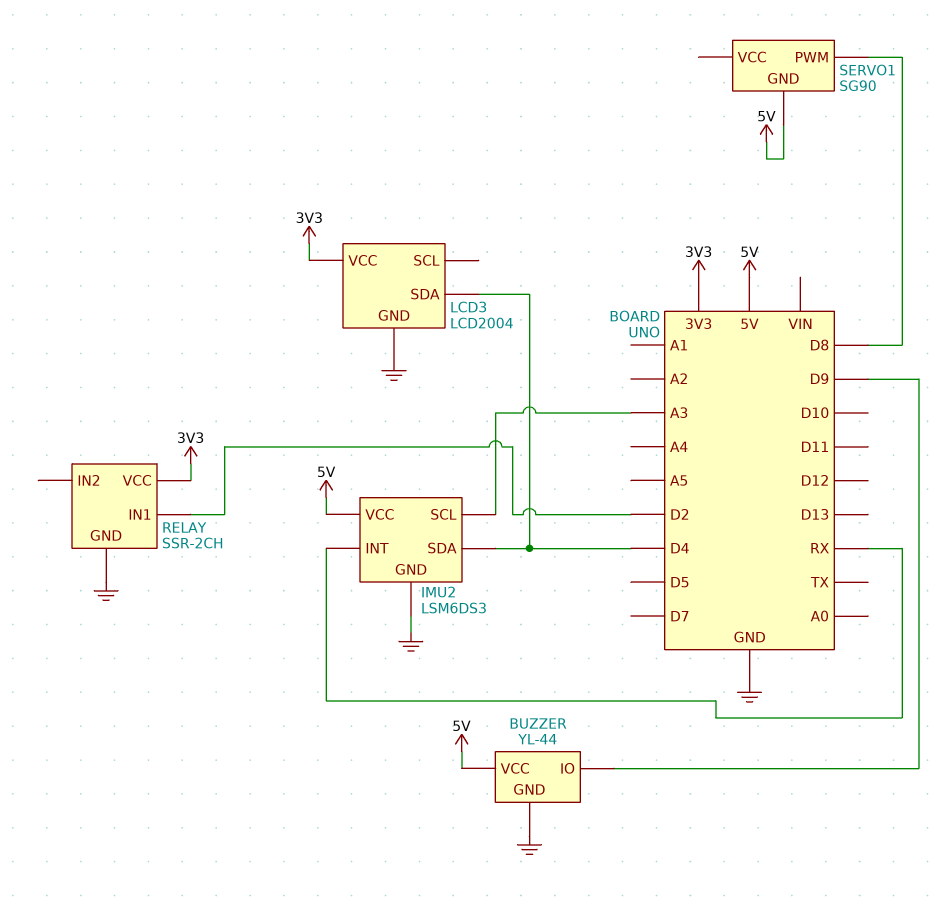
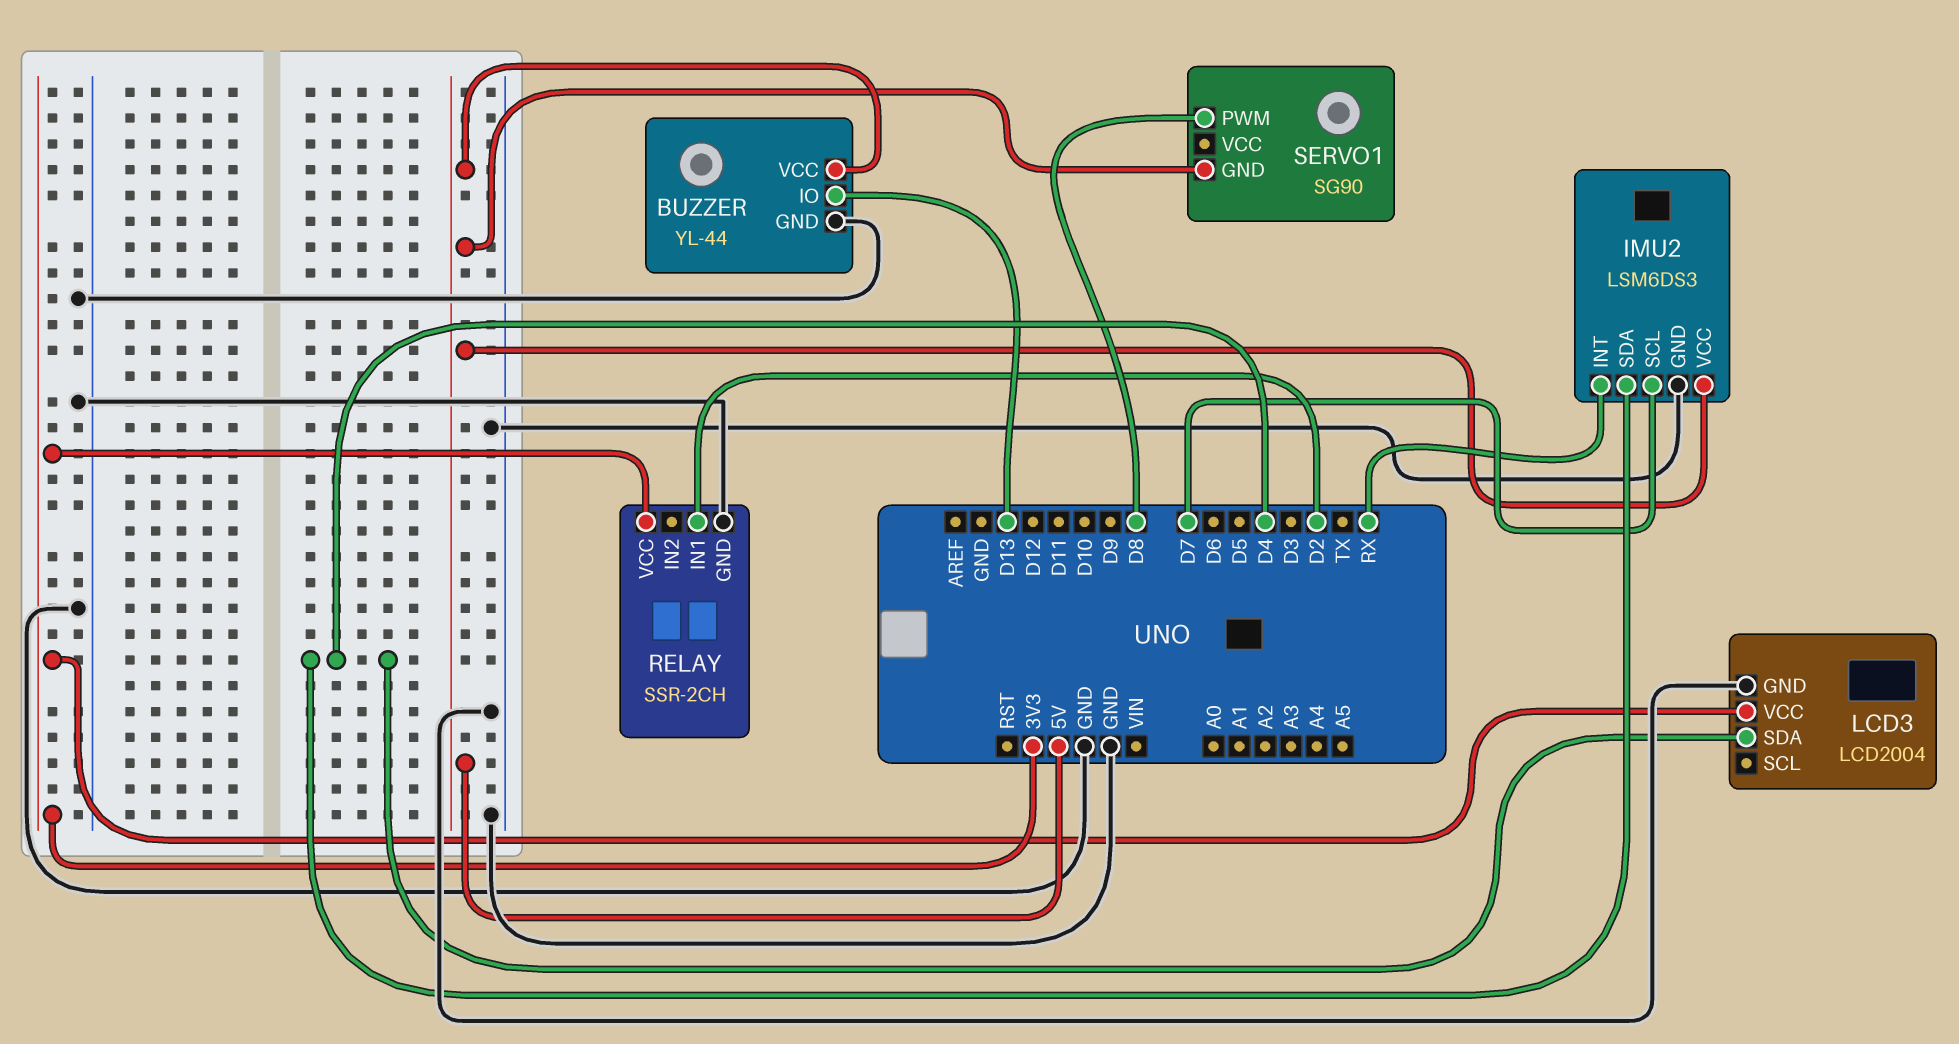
BUZZER pin IO: D9 -> D13
IMU2 pin SCL: A3 -> D7

